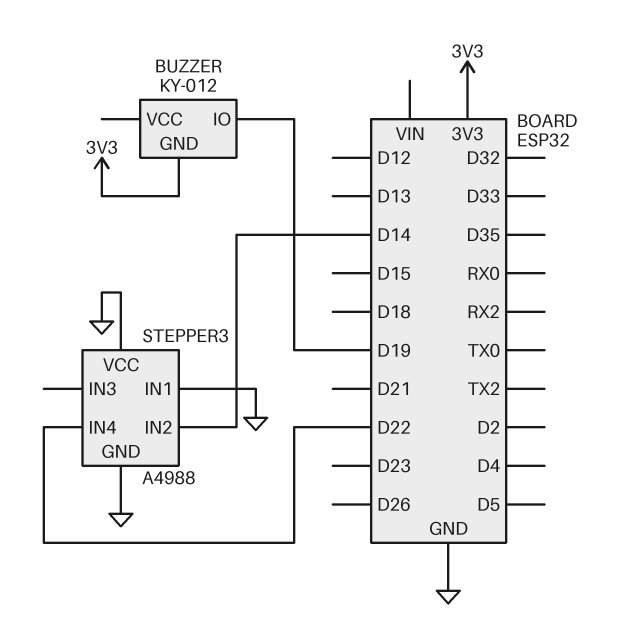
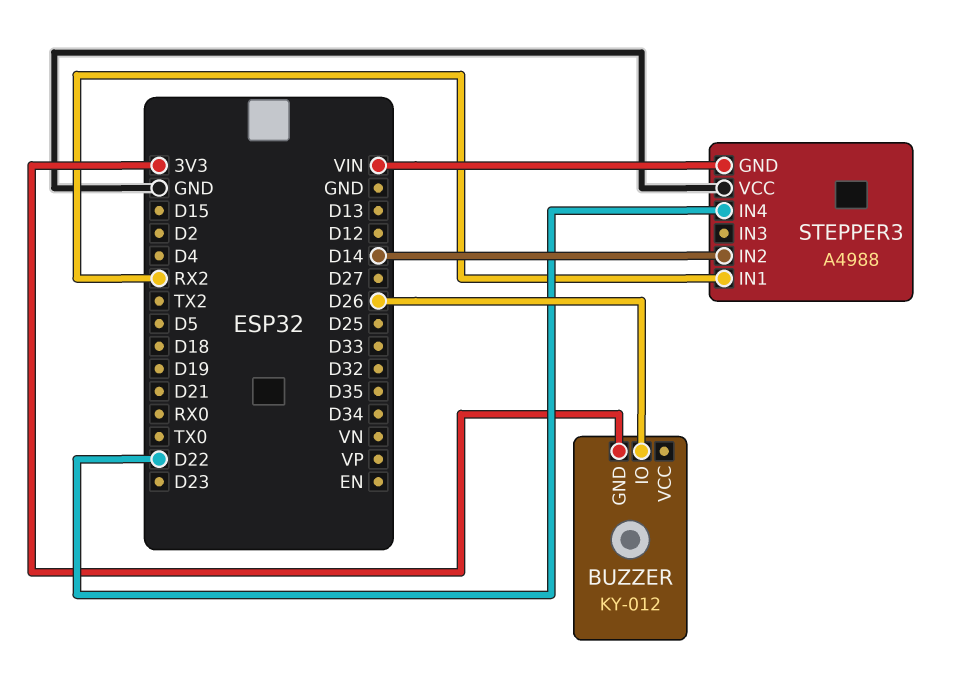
BUZZER pin IO: D19 -> D26
STEPPER3 pin GND: GND -> VIN
STEPPER3 pin IN1: GND -> RX2

